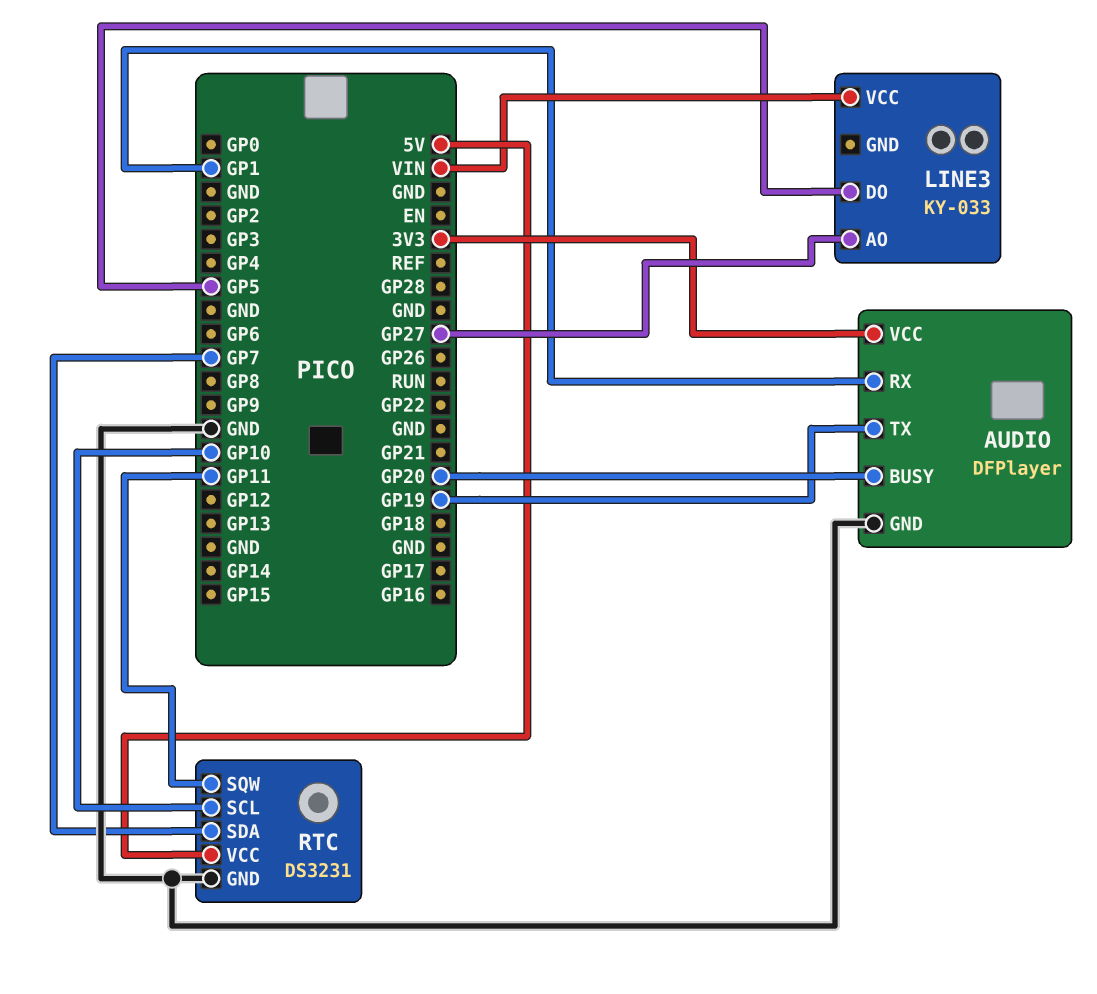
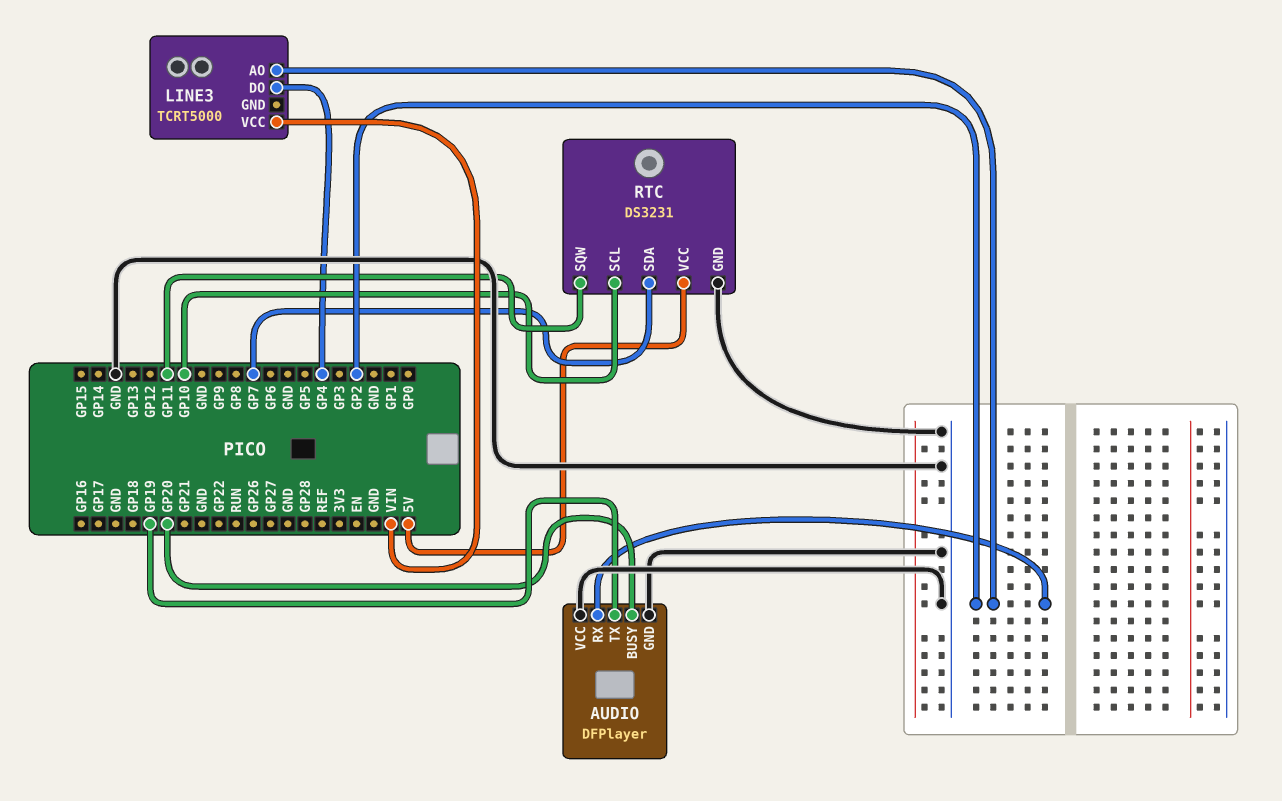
AUDIO pin RX: GP1 -> GP2
AUDIO pin VCC: 3V3 -> GND
LINE3: KY-033 -> TCRT5000
LINE3 pin AO: GP27 -> GP2
LINE3 pin DO: GP5 -> GP4

